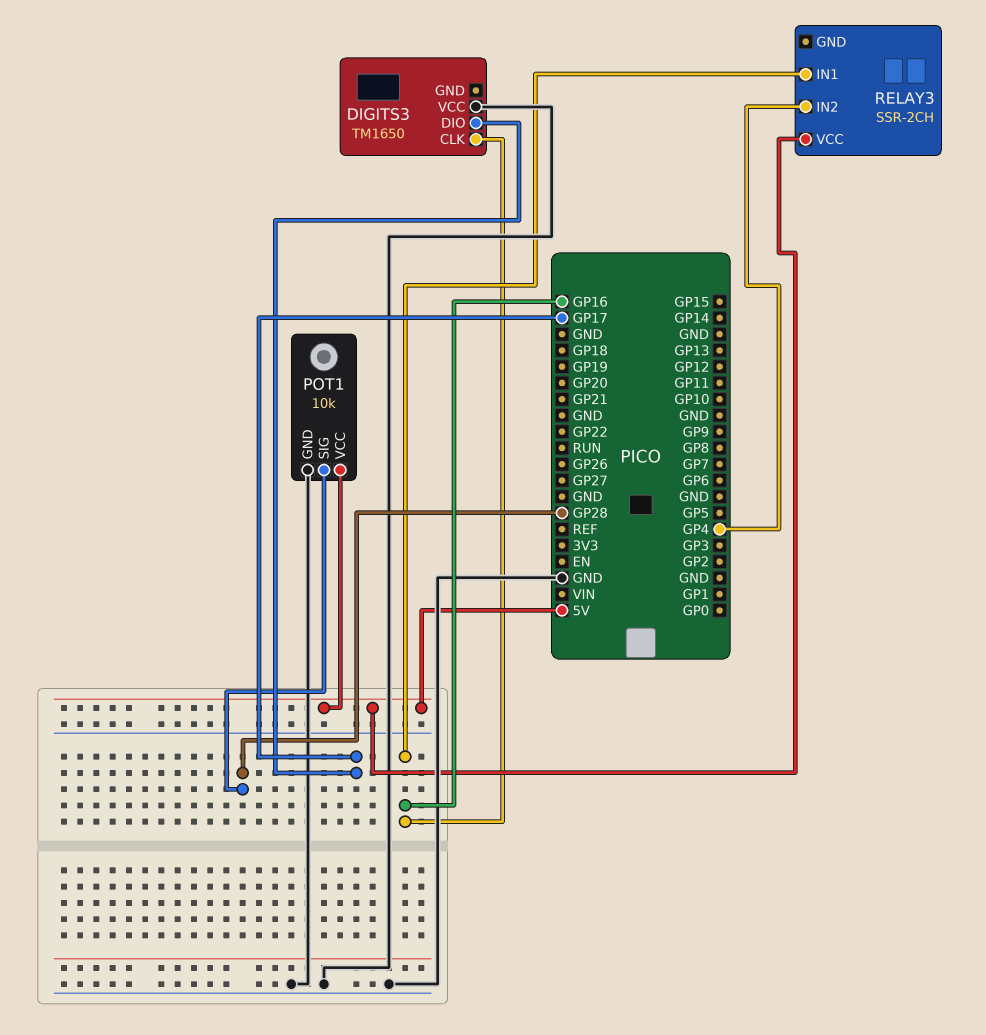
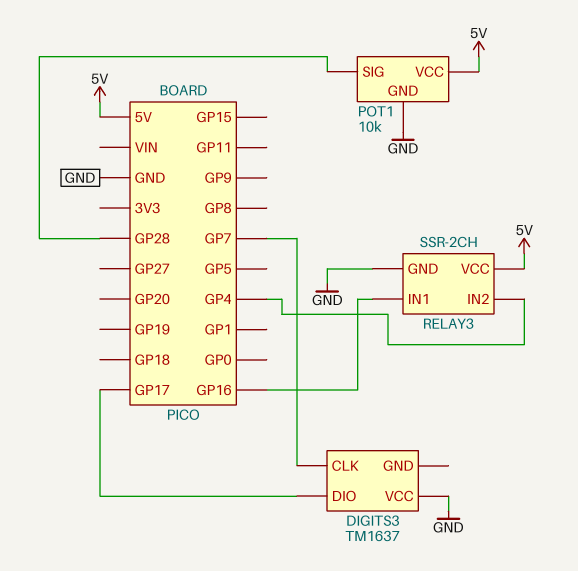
DIGITS3: TM1650 -> TM1637
DIGITS3 pin CLK: GP16 -> GP7
RELAY3 pin GND: none -> GND

